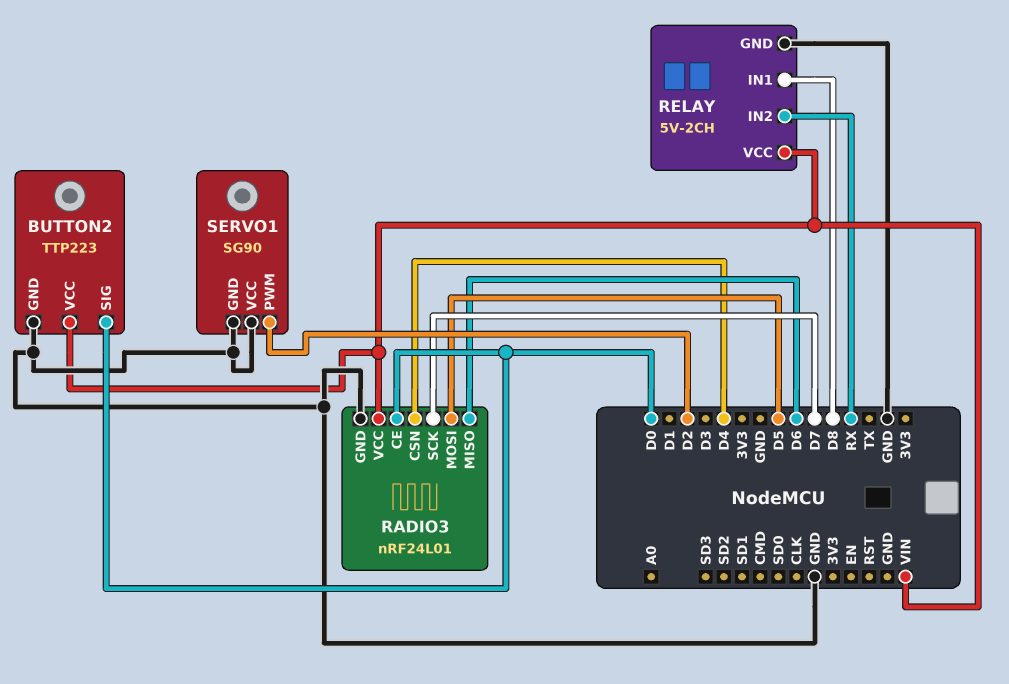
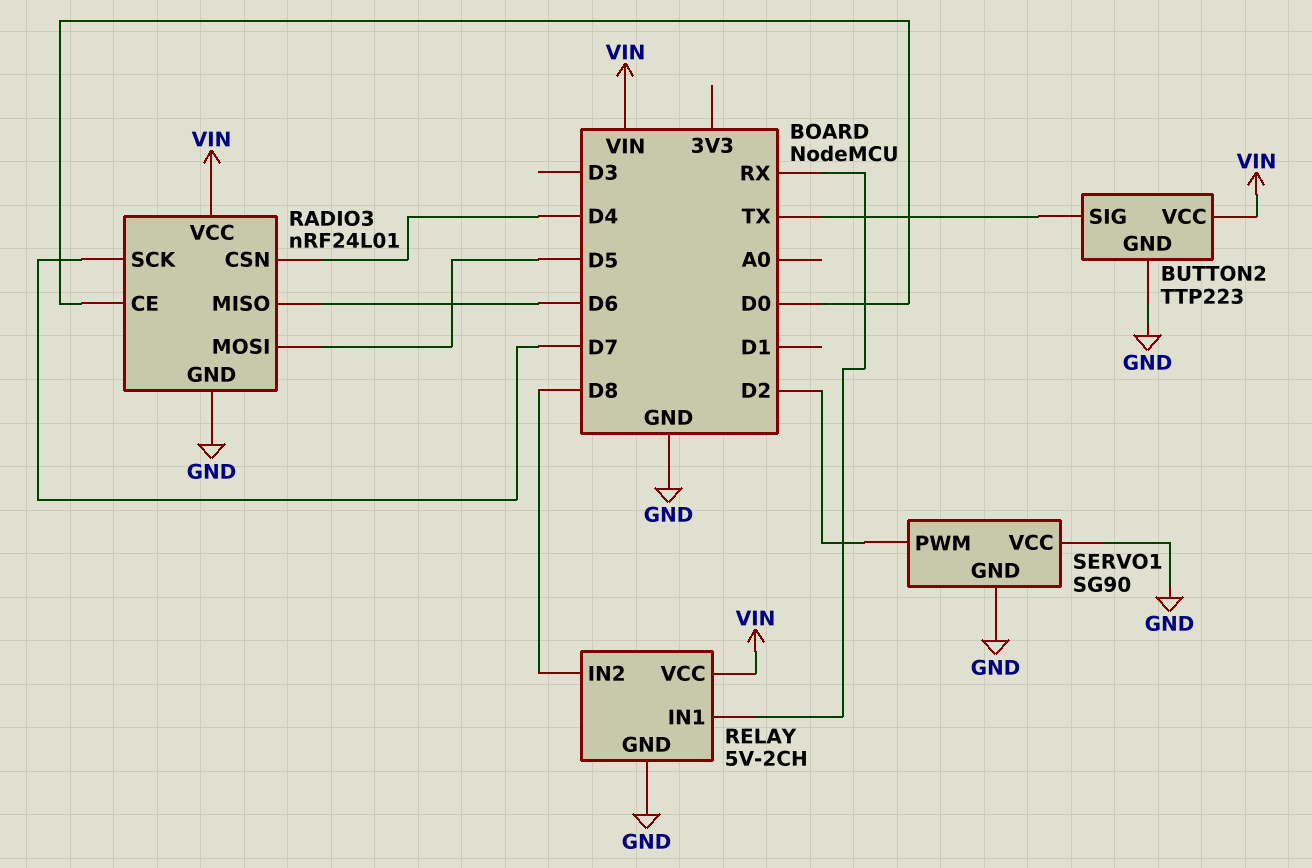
BUTTON2 pin SIG: D0 -> TX
RELAY pin IN1: D8 -> RX
RELAY pin IN2: RX -> D8

